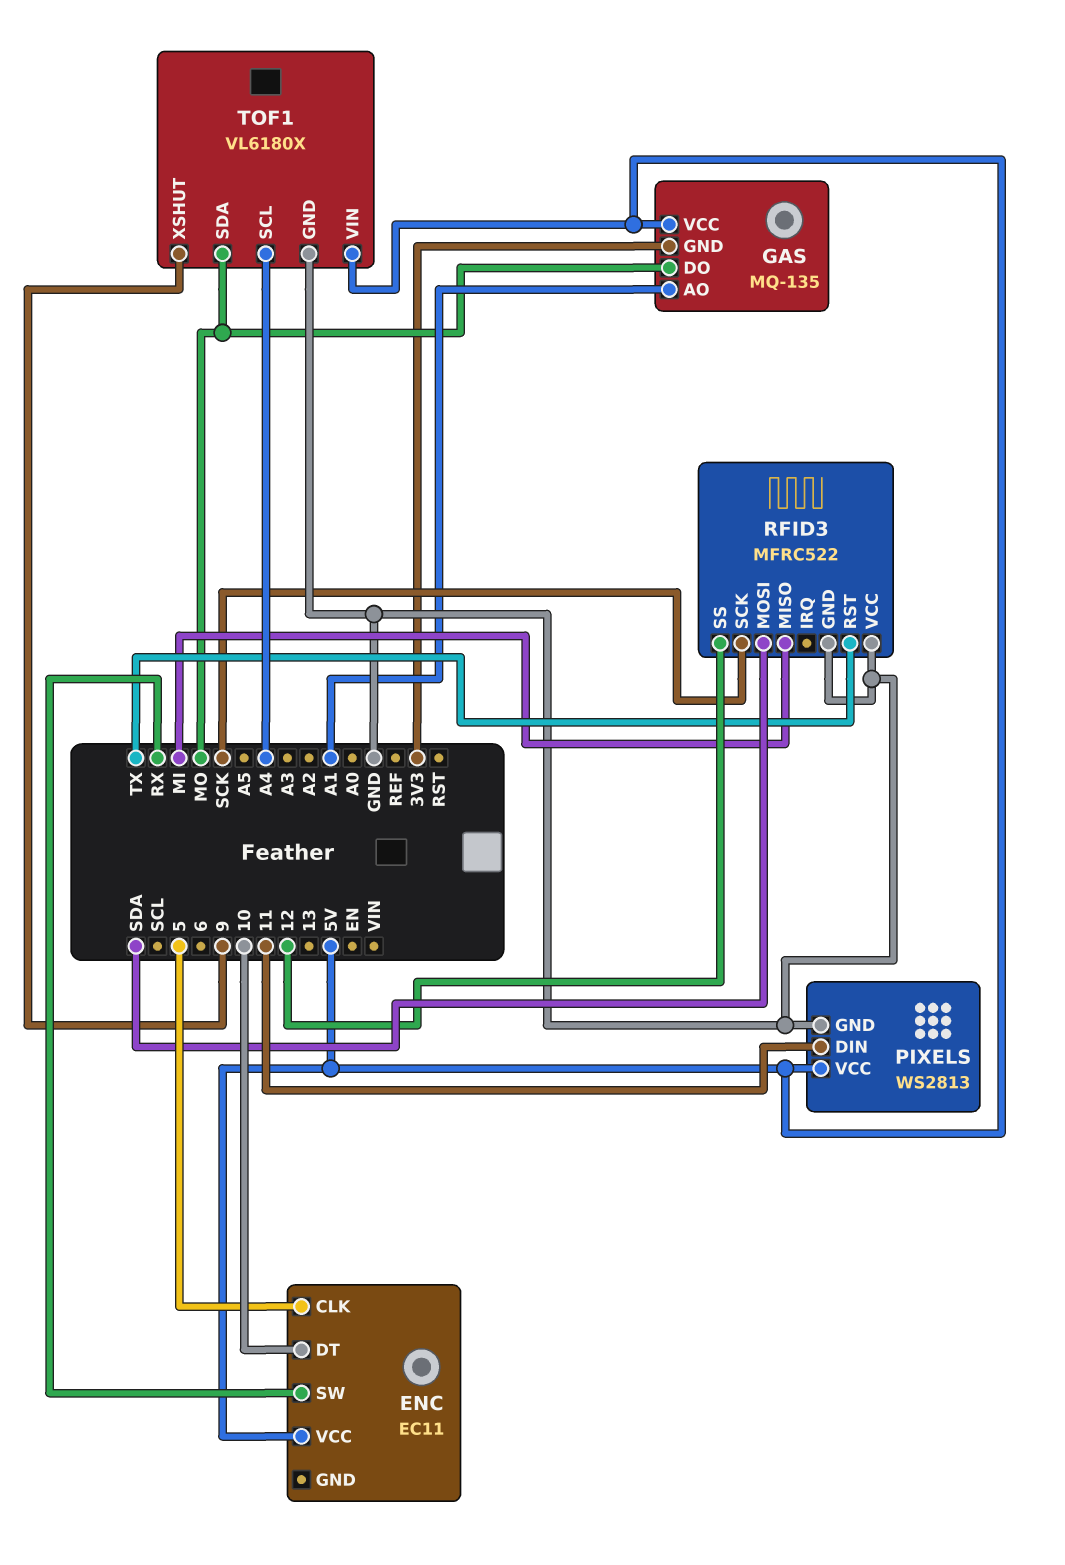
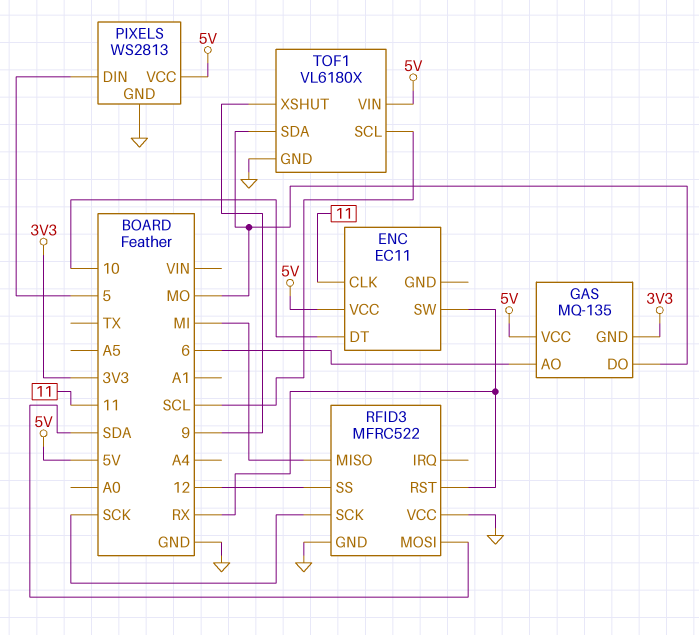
ENC pin CLK: 5 -> 11
GAS pin AO: A1 -> 6
PIXELS pin DIN: 11 -> 5
RFID3 pin RST: TX -> RX
TOF1 pin SCL: A4 -> SCL

